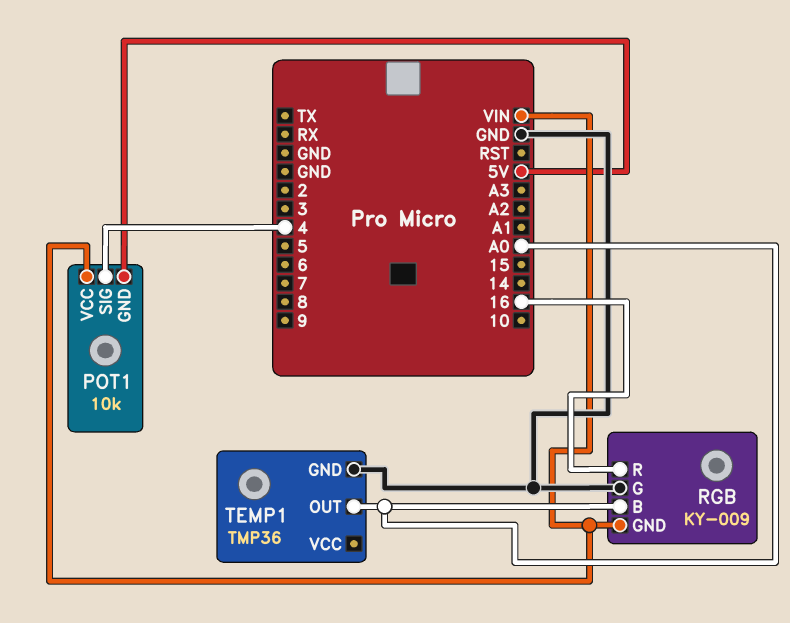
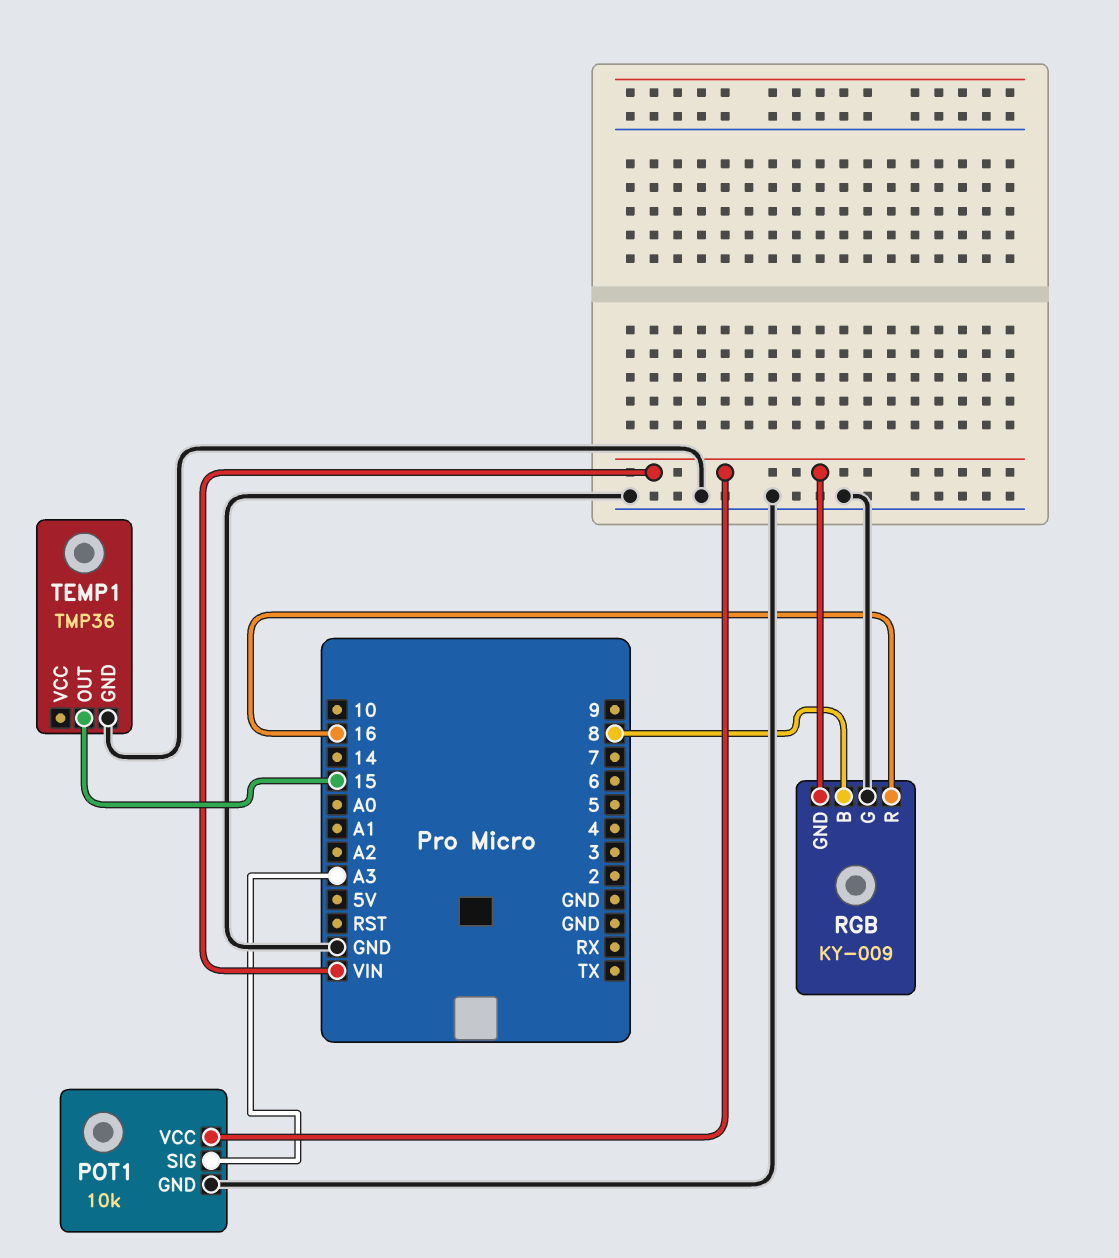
POT1 pin GND: 5V -> GND
POT1 pin SIG: 4 -> A3
RGB pin B: A0 -> 8
TEMP1 pin OUT: A0 -> 15

